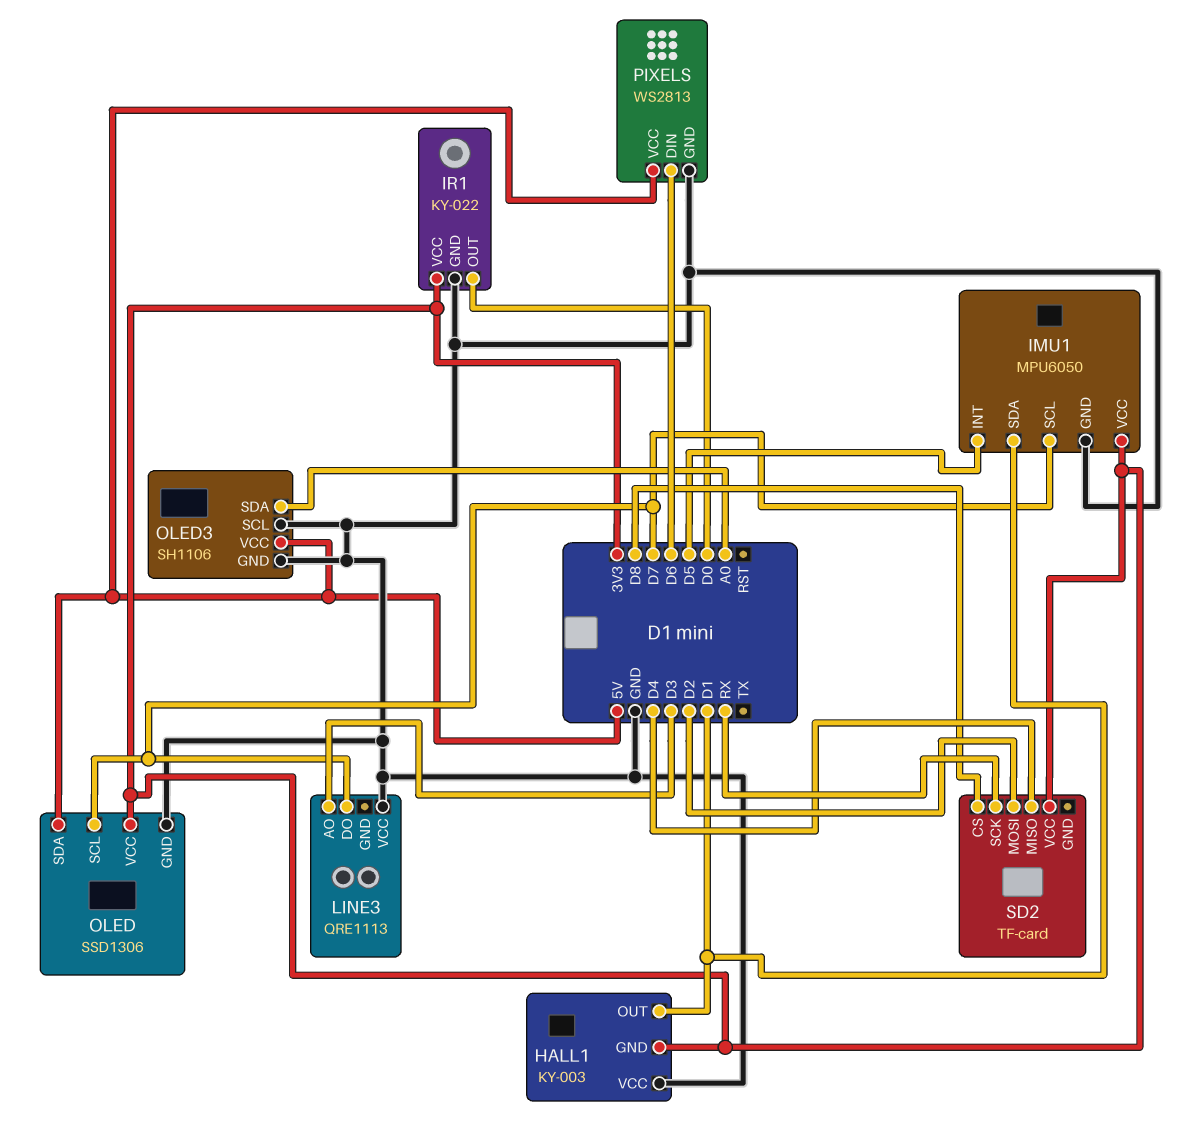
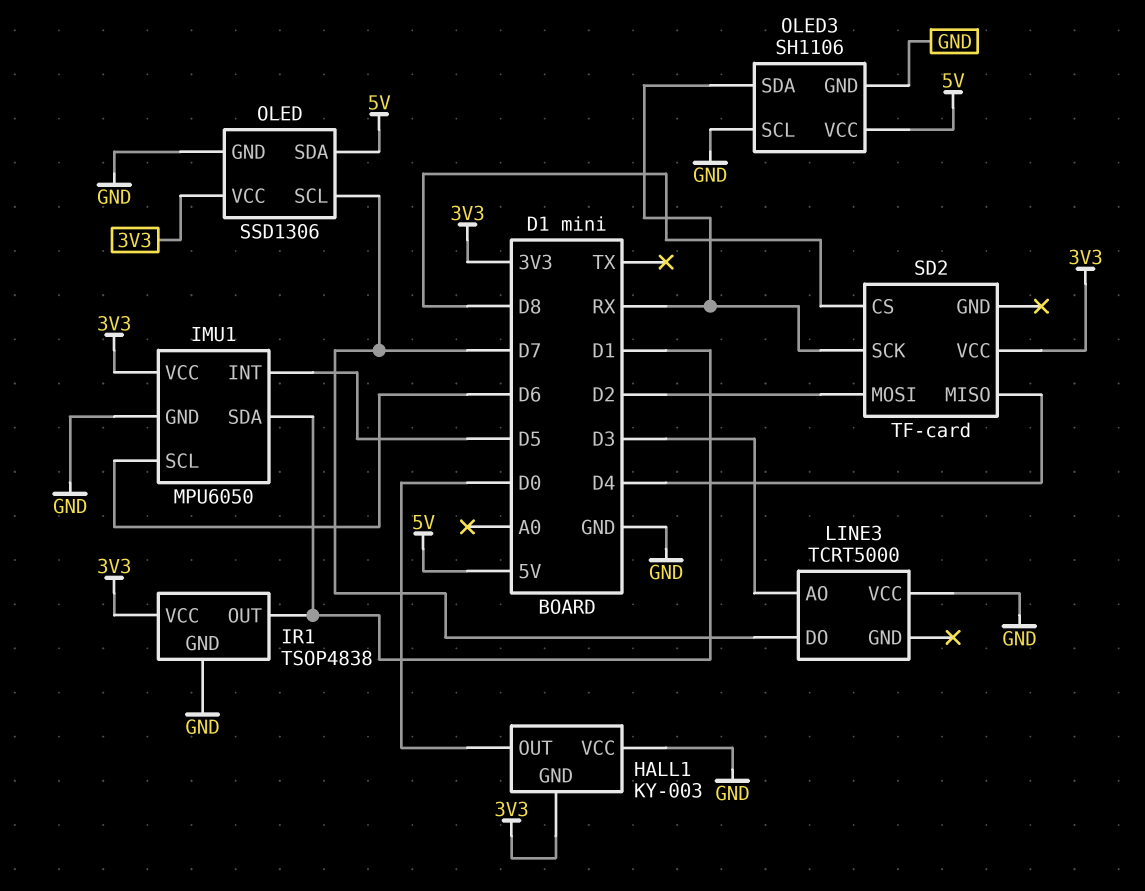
HALL1 pin OUT: D1 -> D0
IMU1 pin SCL: D7 -> D6
IR1: KY-022 -> TSOP4838
IR1 pin OUT: D0 -> D1
LINE3: QRE1113 -> TCRT5000
OLED3 pin SDA: A0 -> RX
PIXELS: WS2813 -> none
PIXELS pin DIN: D6 -> none
PIXELS pin GND: GND -> none
PIXELS pin VCC: 5V -> none

